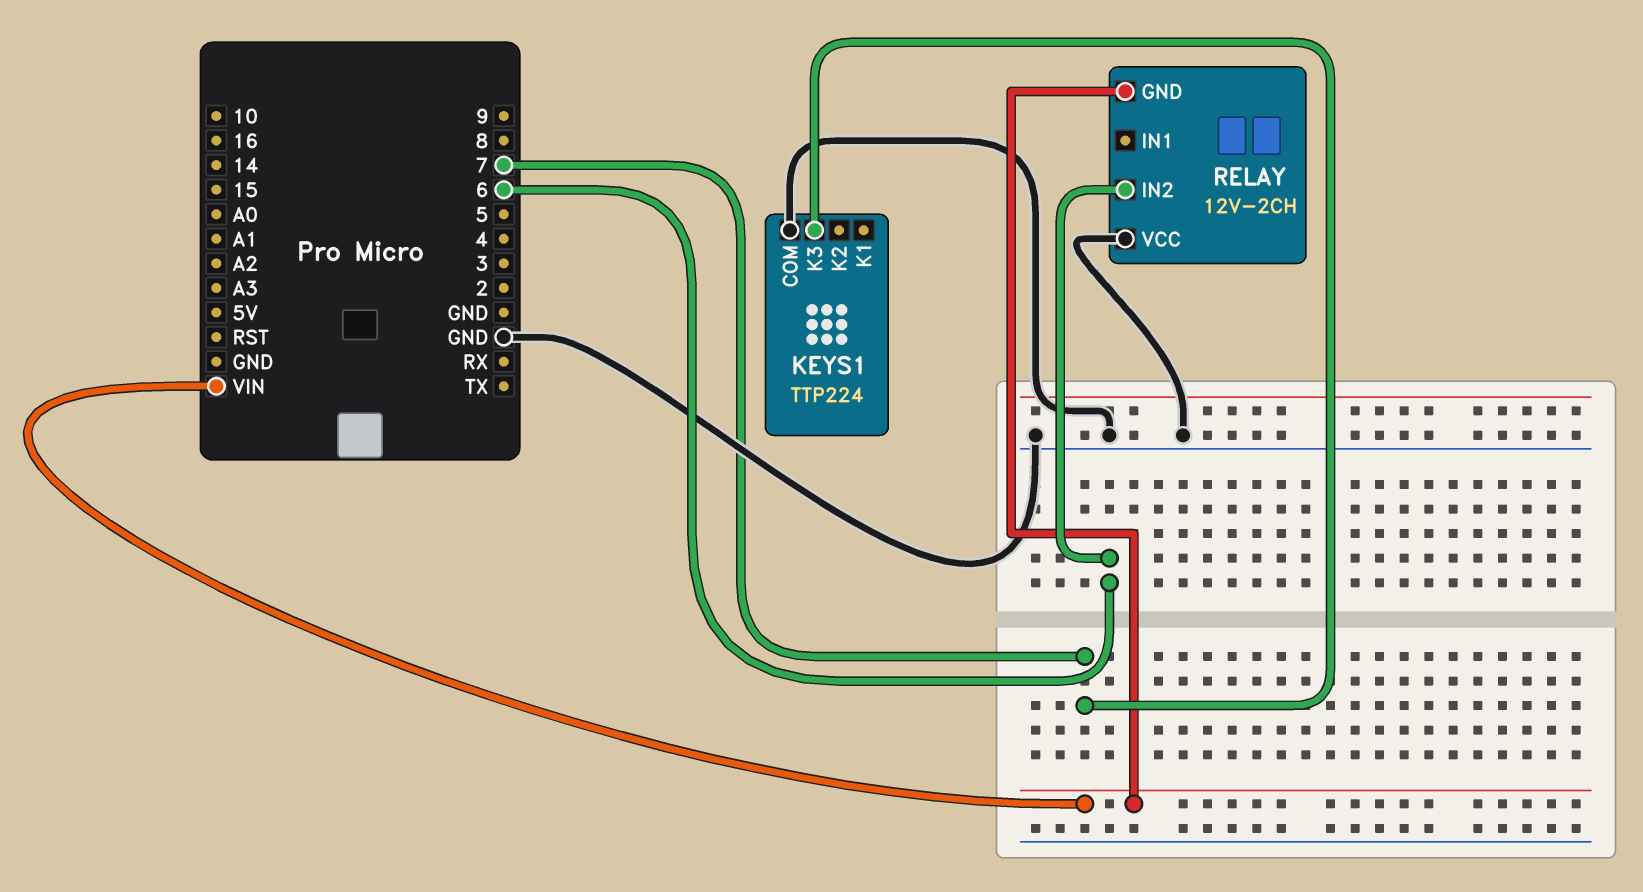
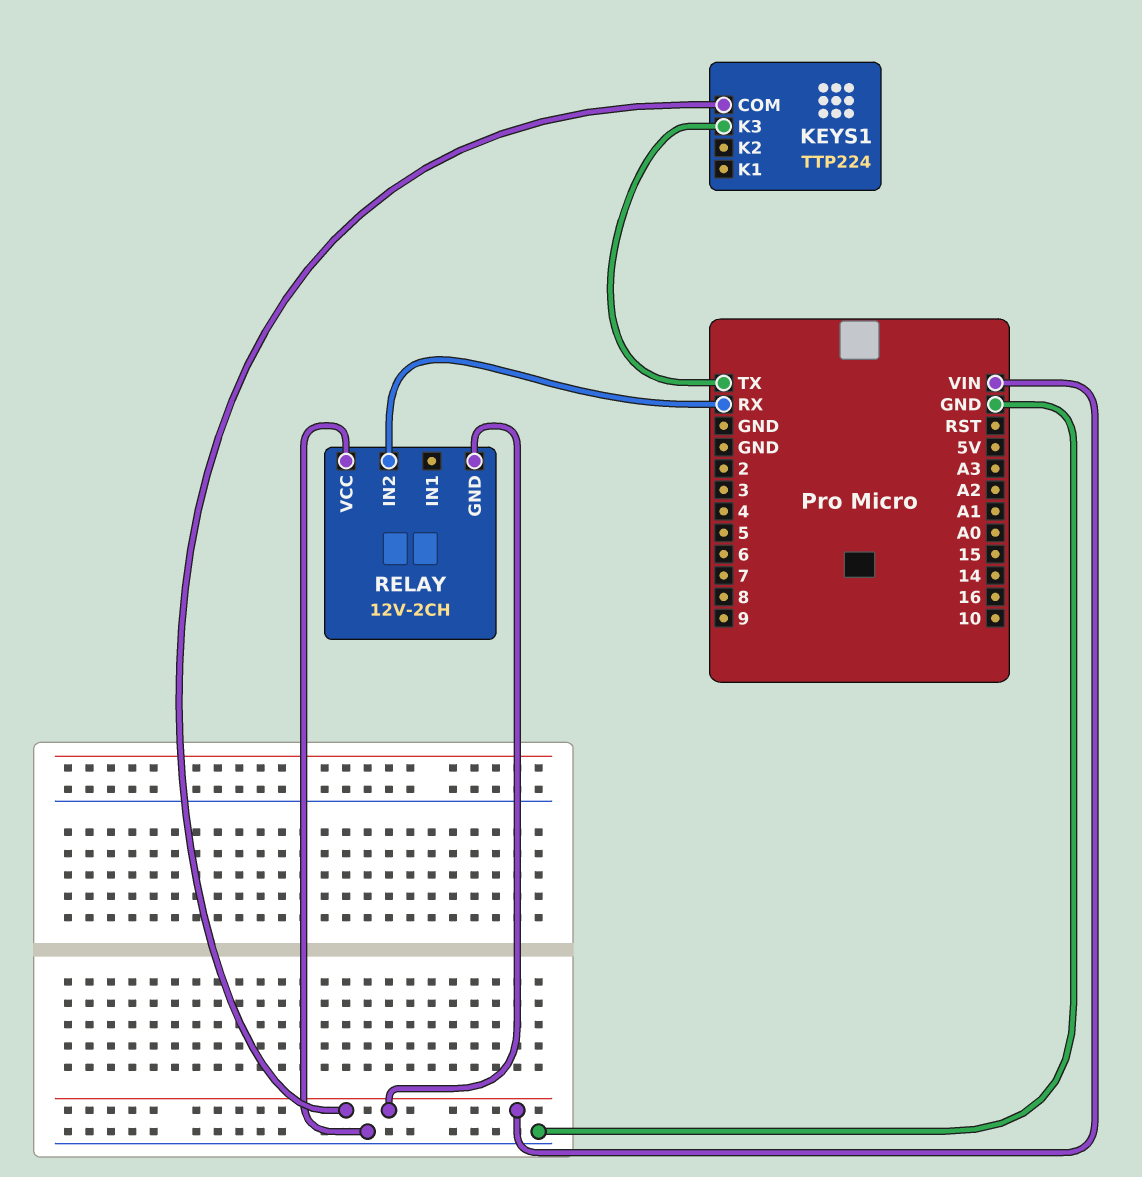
KEYS1 pin COM: GND -> VIN
KEYS1 pin K3: 7 -> TX
RELAY pin IN2: 6 -> RX

